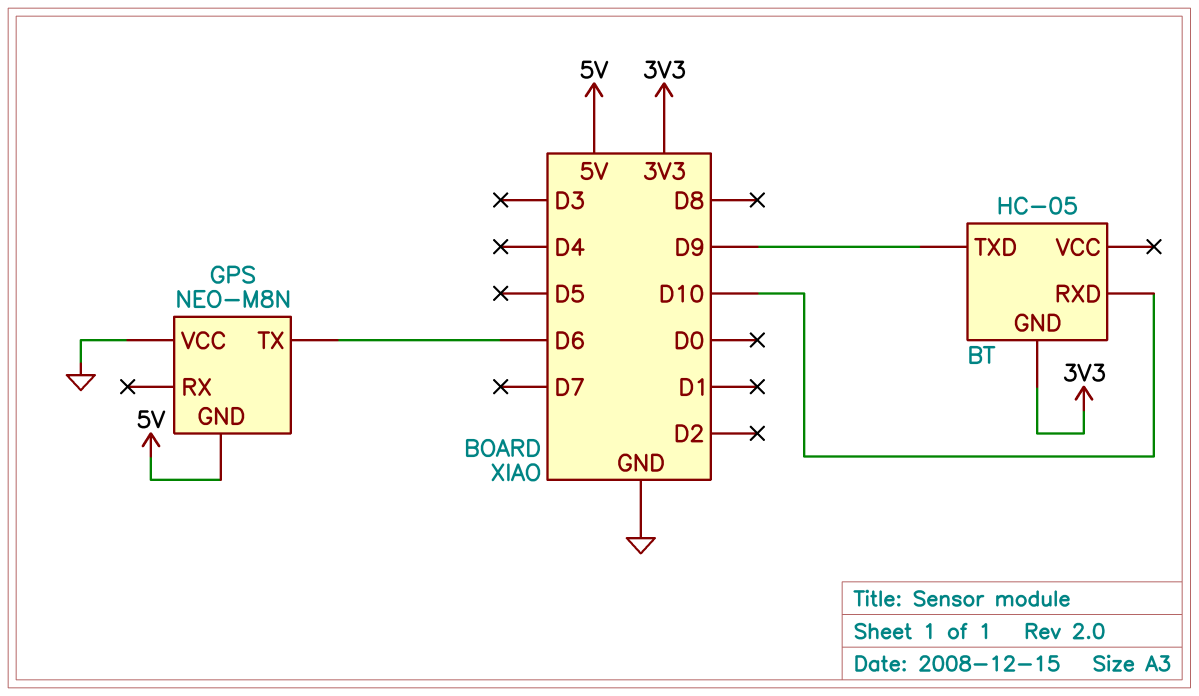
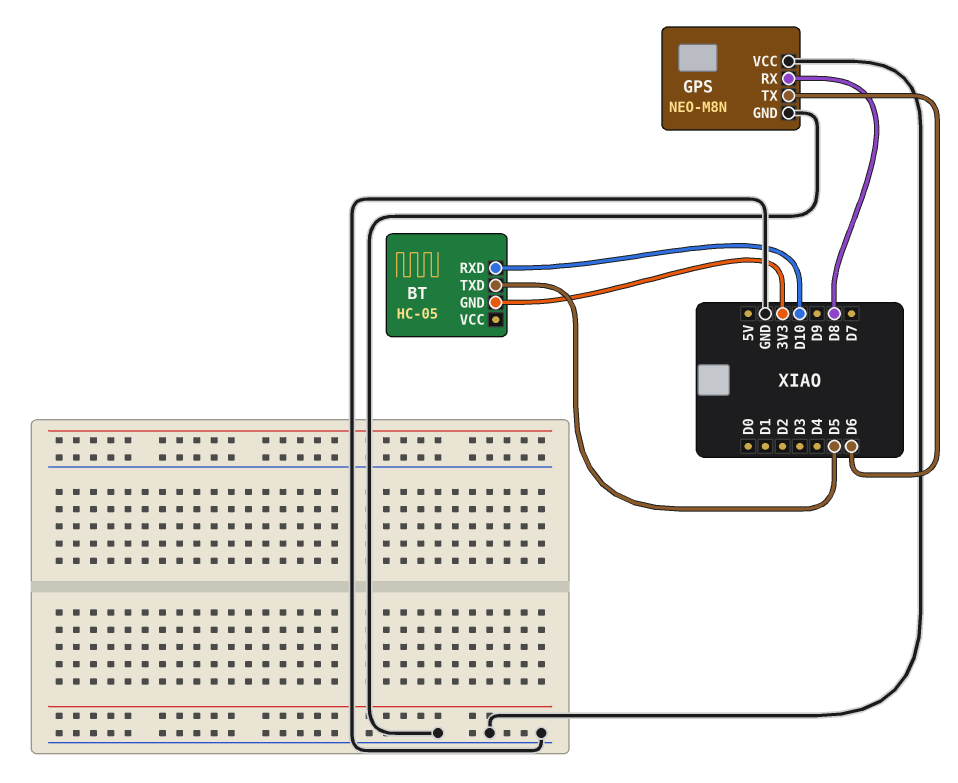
BT pin TXD: D9 -> D5
GPS pin GND: 5V -> GND
GPS pin RX: none -> D8

